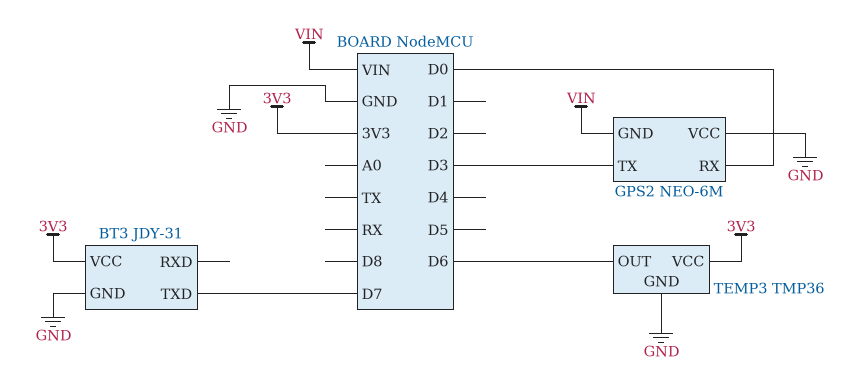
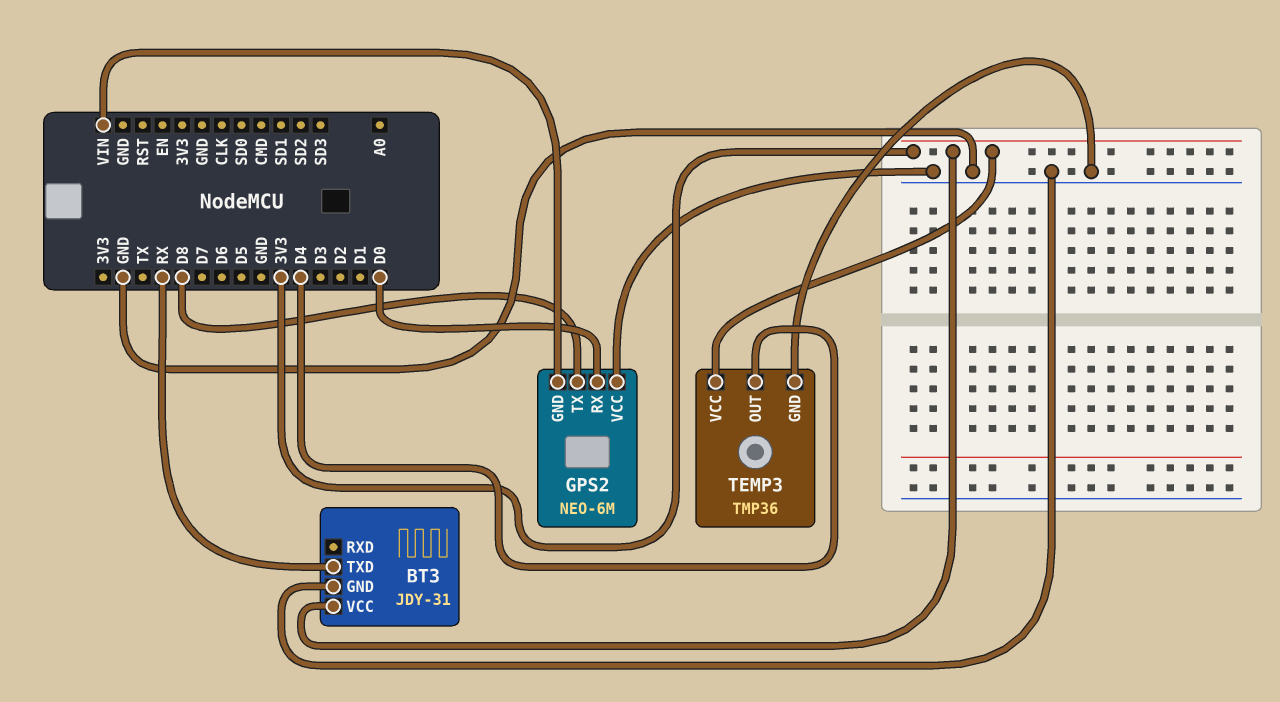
BT3 pin TXD: D7 -> RX
GPS2 pin TX: D3 -> D8
TEMP3 pin OUT: D6 -> D4

